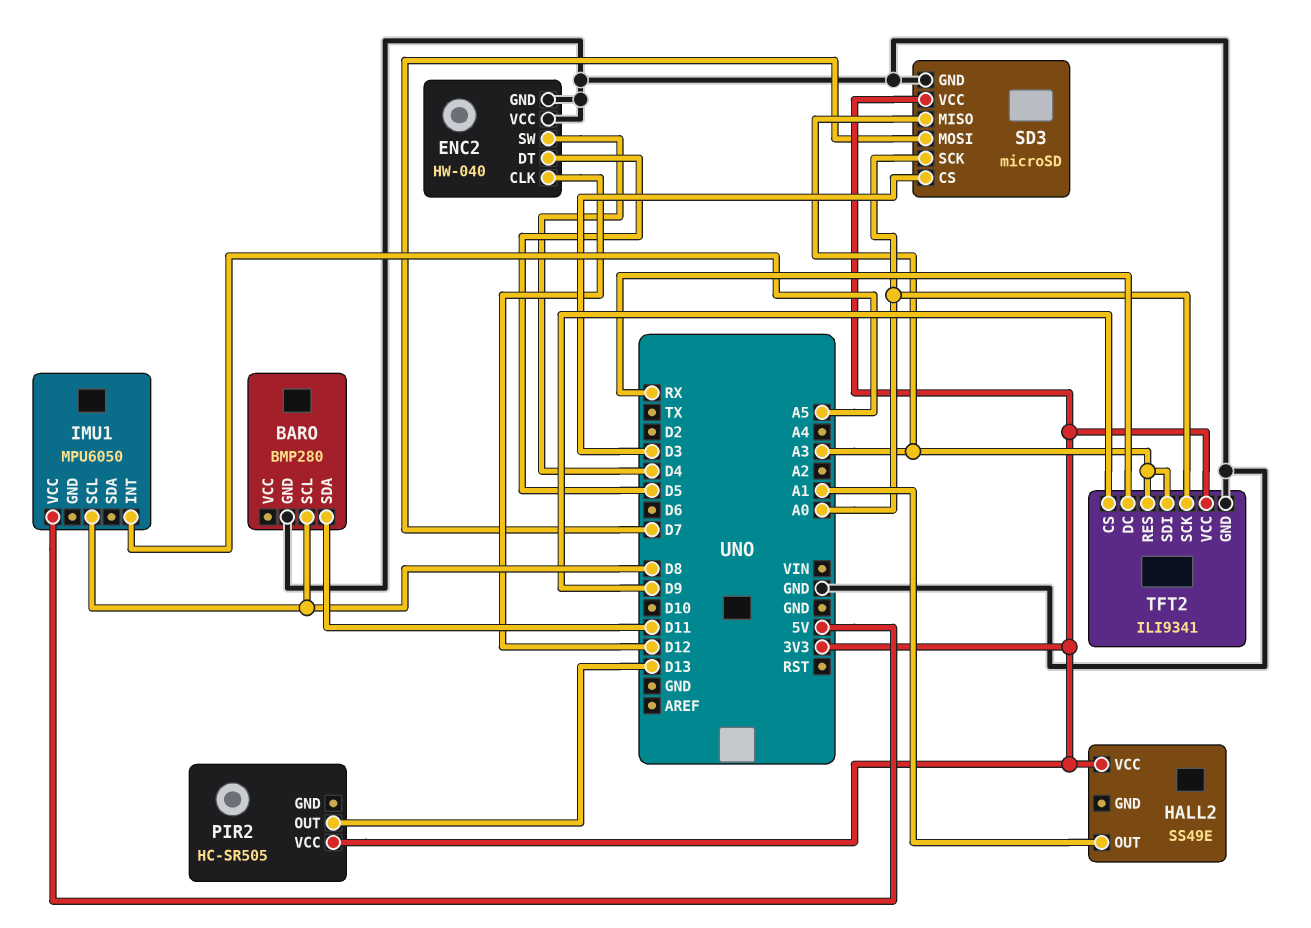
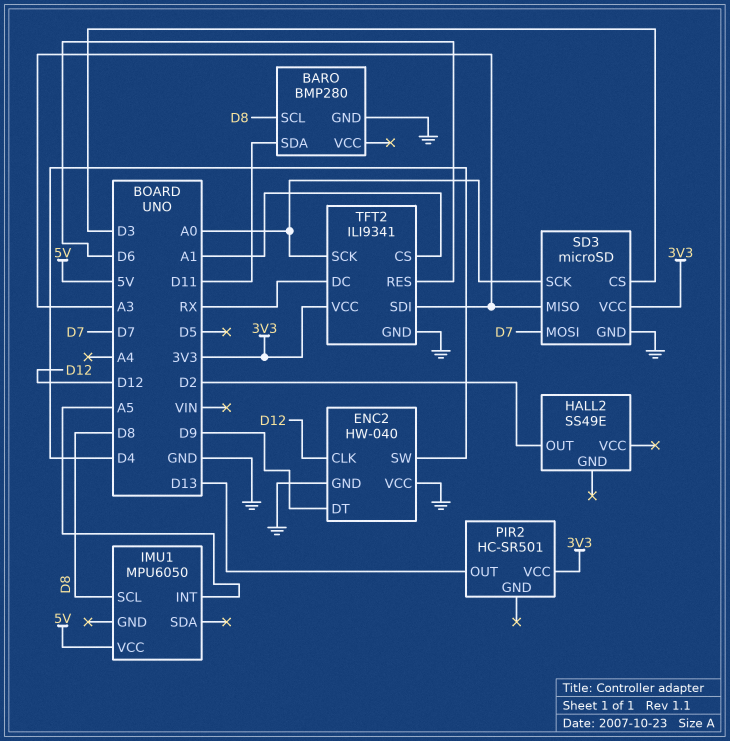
ENC2 pin DT: D5 -> D9
HALL2 pin OUT: A1 -> D2
HALL2 pin VCC: 3V3 -> none
PIR2: HC-SR505 -> HC-SR501
TFT2 pin CS: D9 -> A1
TFT2 pin RES: A3 -> D6

